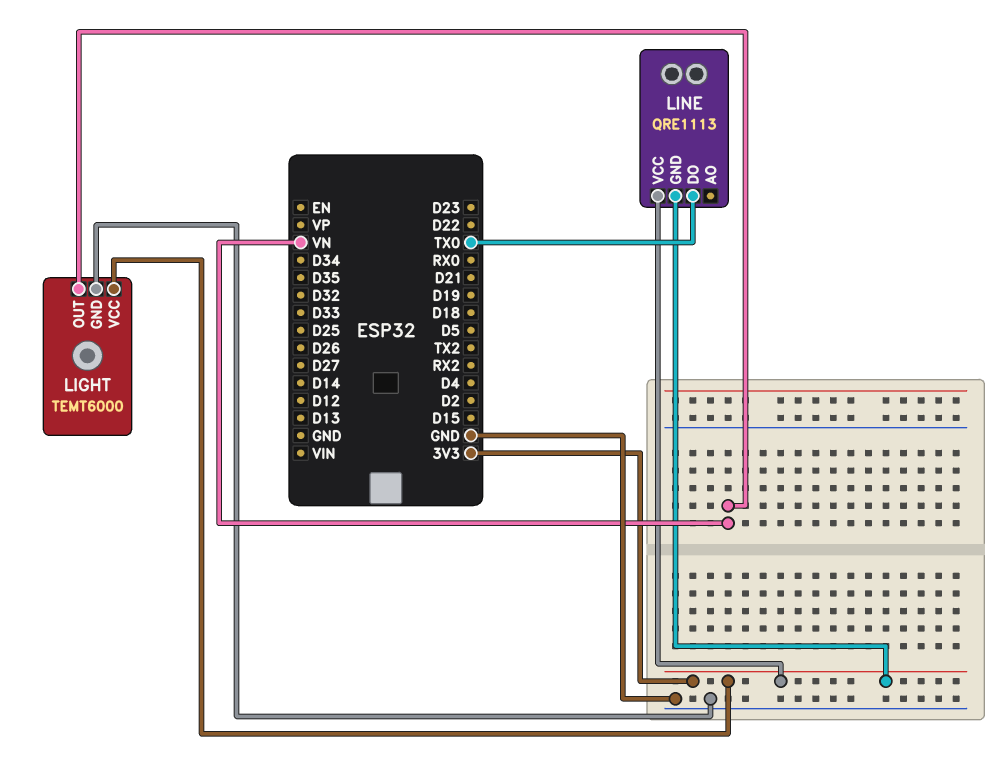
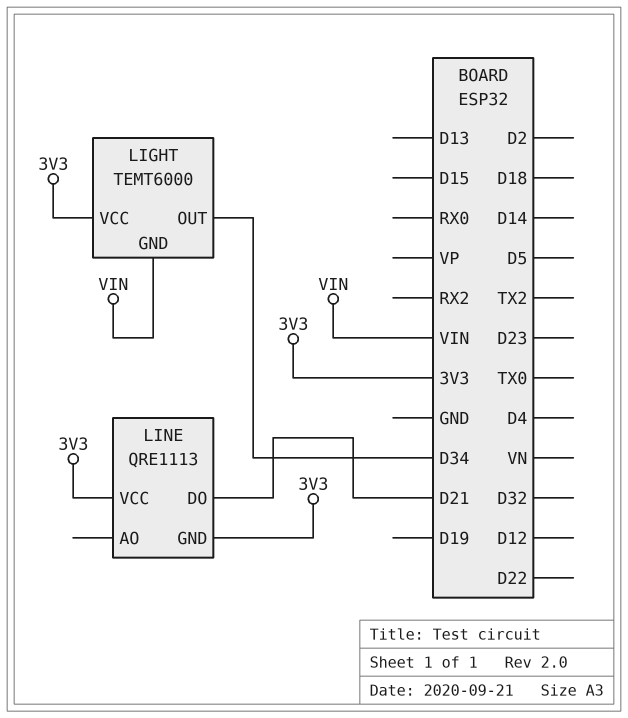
LIGHT pin GND: GND -> VIN
LIGHT pin OUT: VN -> D34
LINE pin DO: TX0 -> D21

